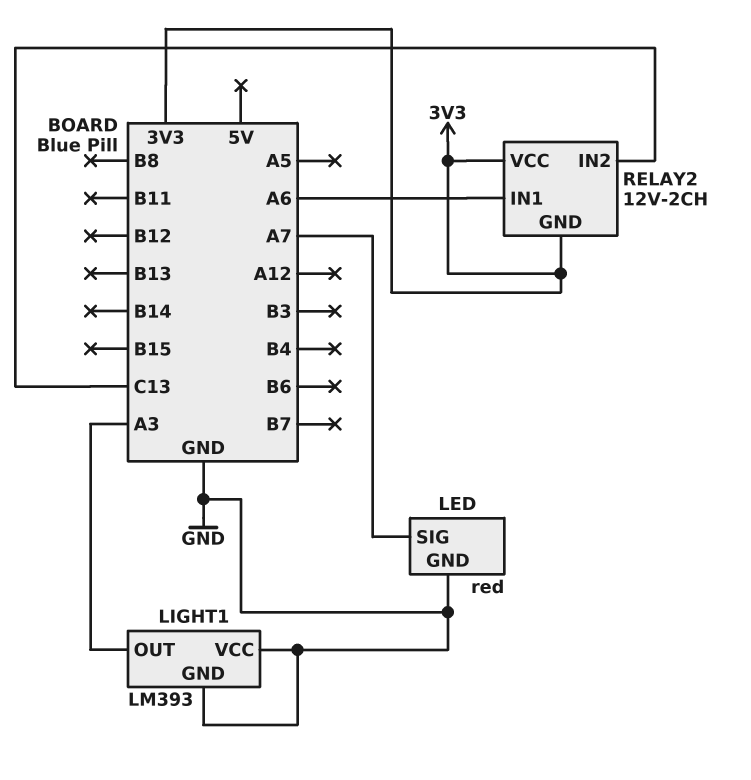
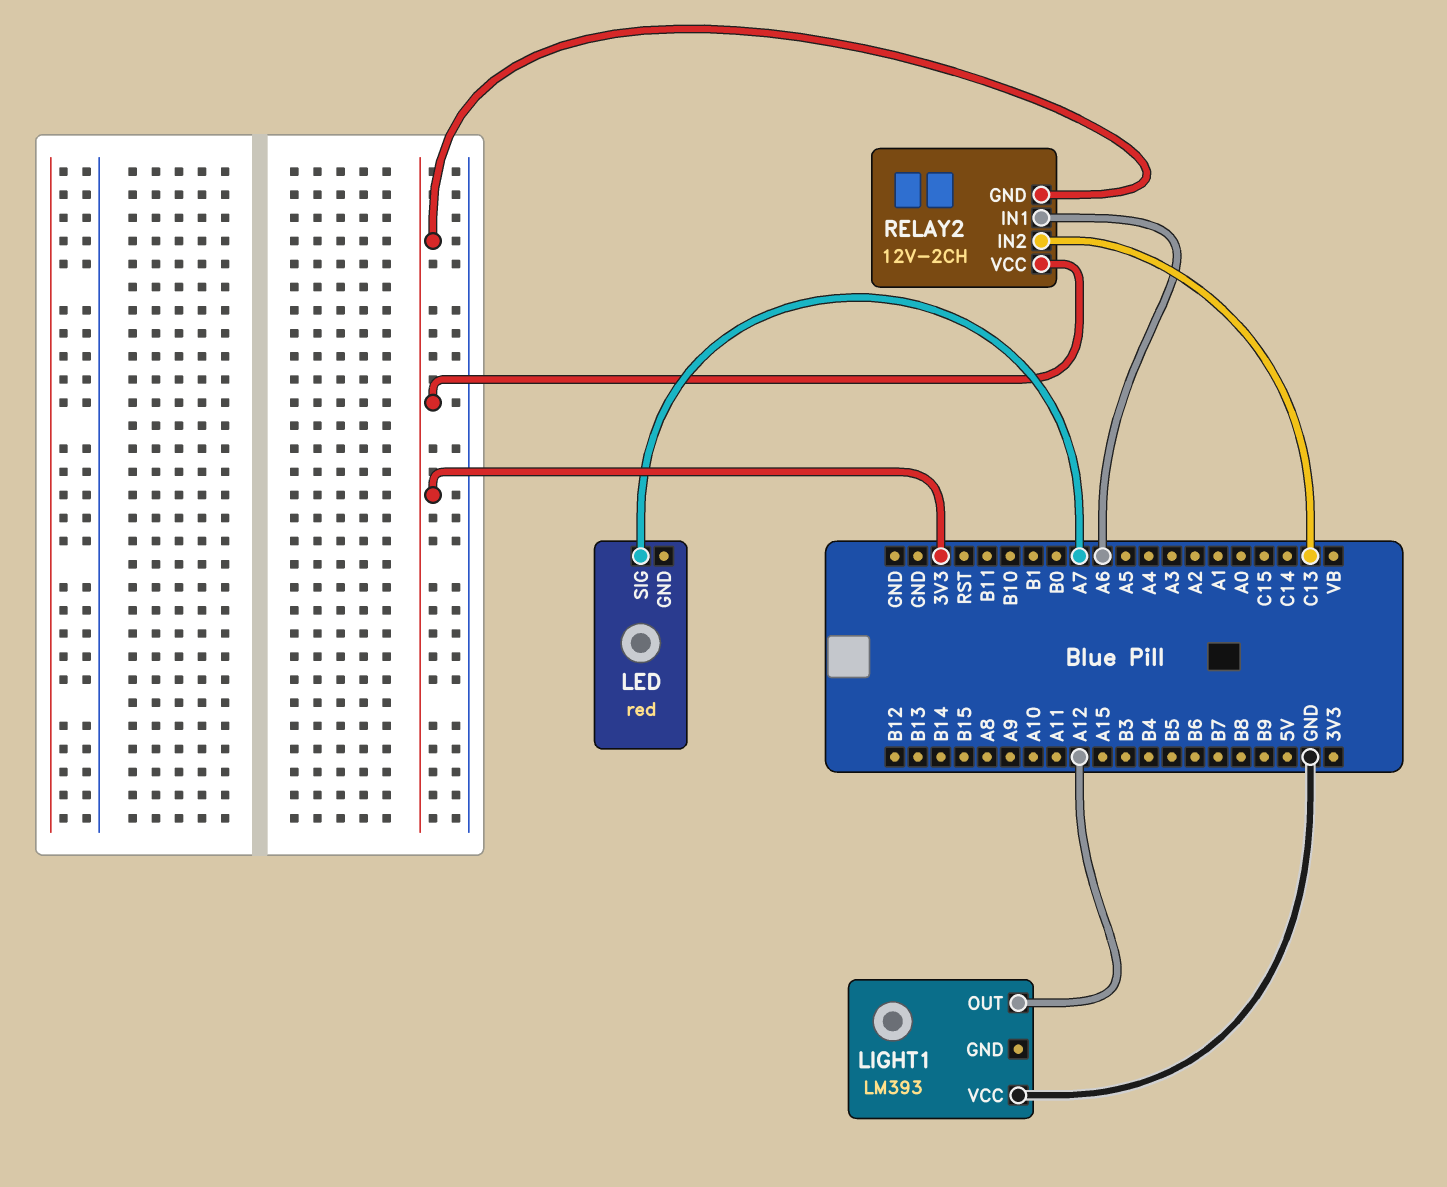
LED pin GND: GND -> none
LIGHT1 pin GND: GND -> none
LIGHT1 pin OUT: A3 -> A12

